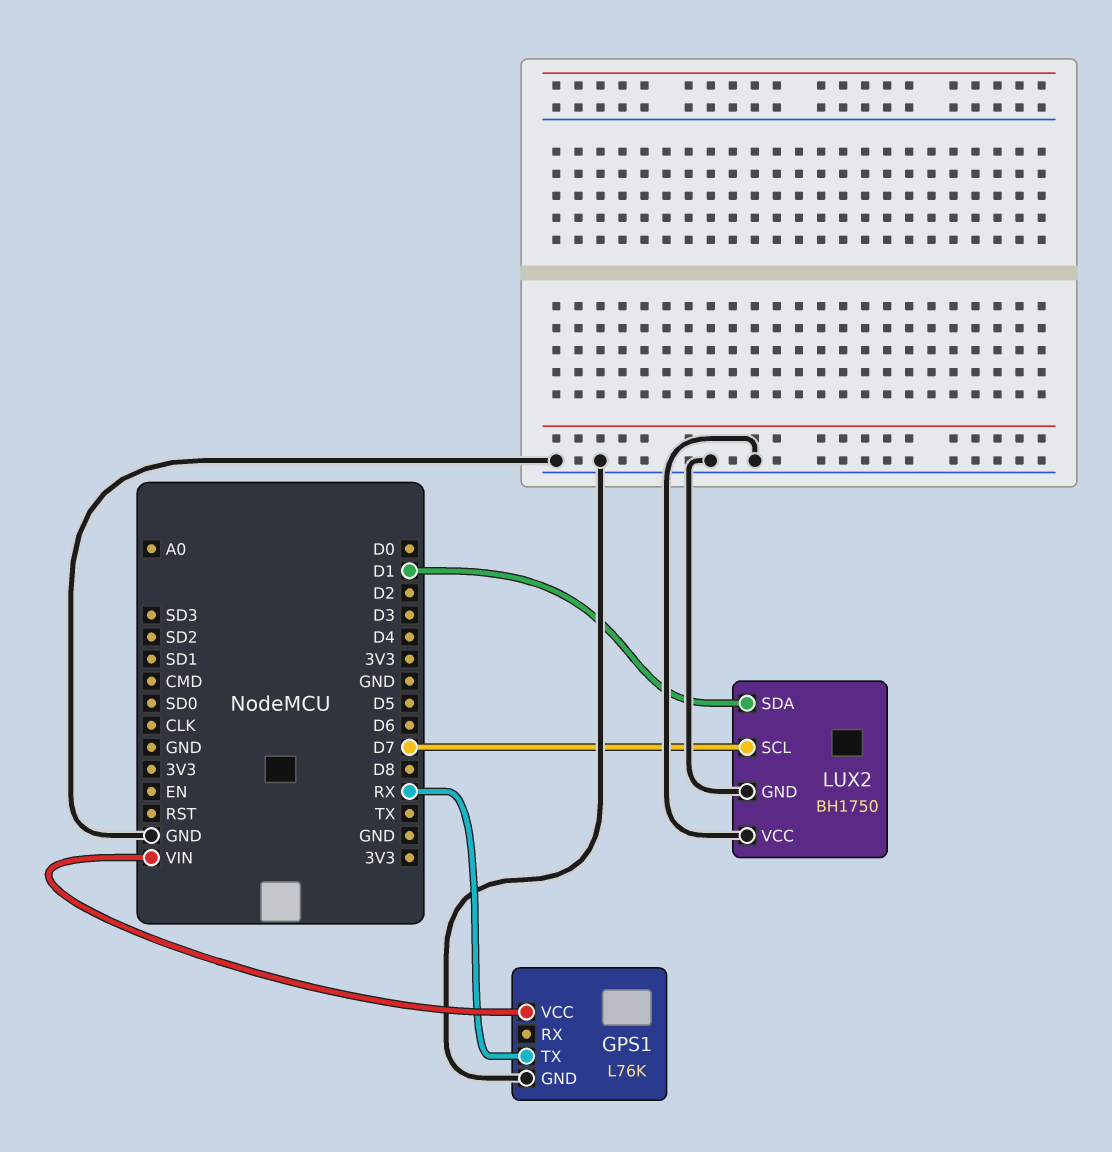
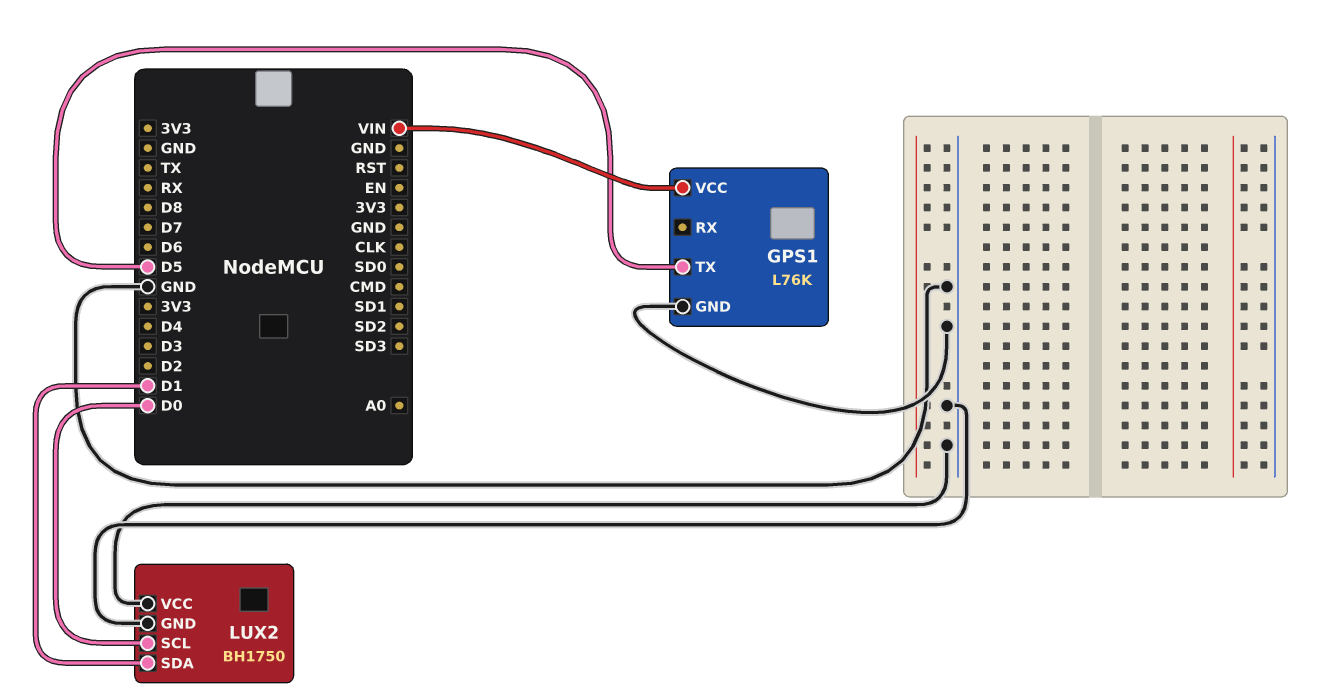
GPS1 pin TX: RX -> D5
LUX2 pin SCL: D7 -> D0

